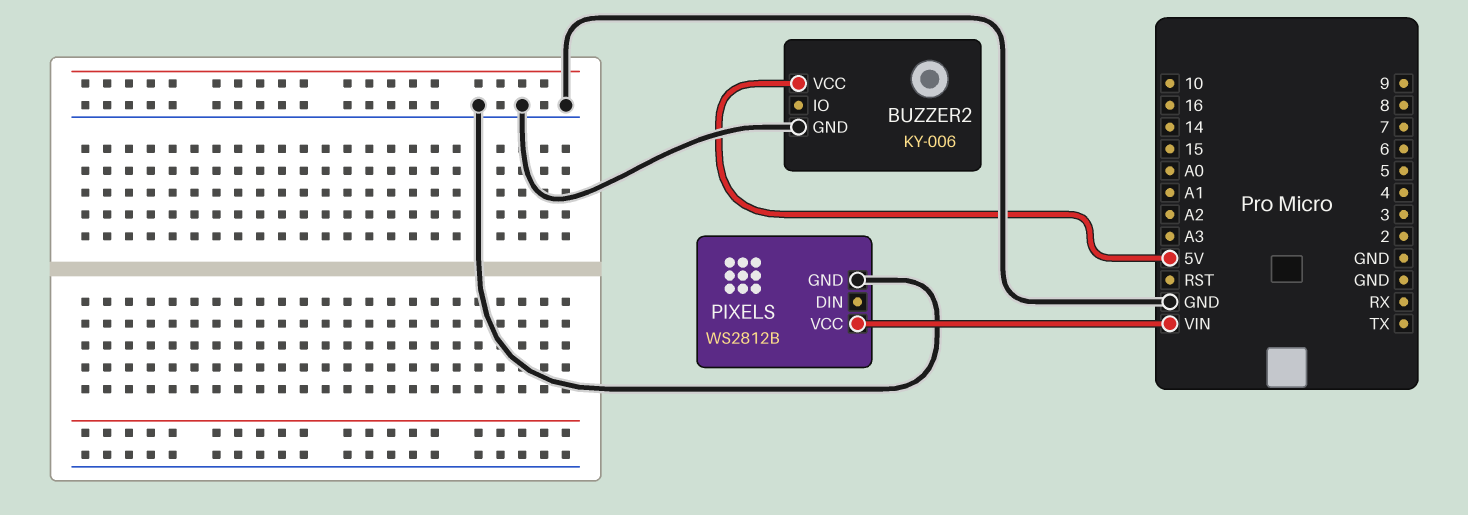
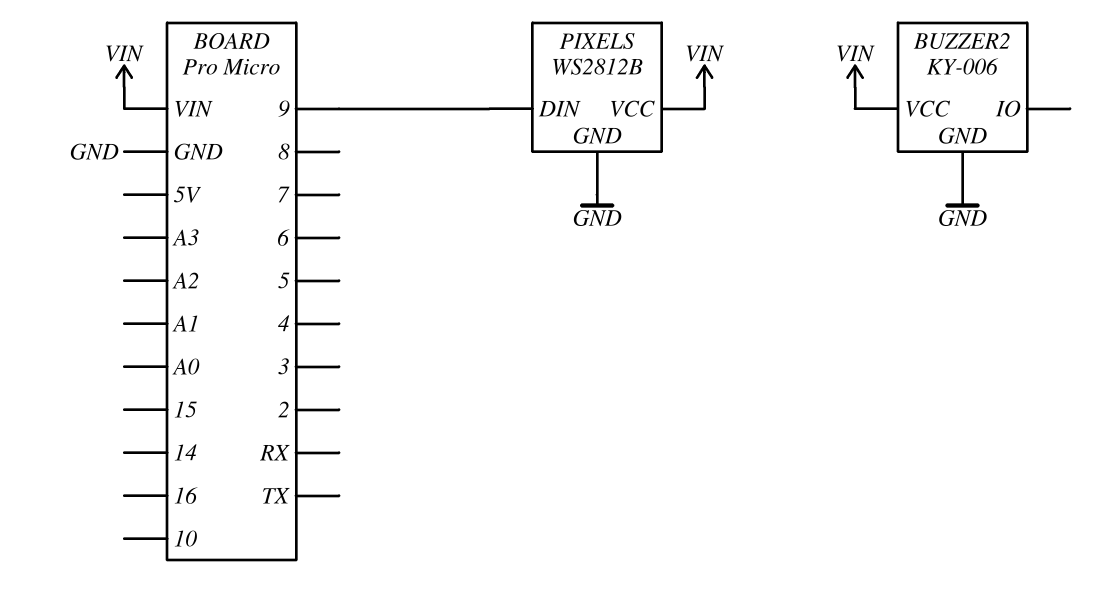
BUZZER2 pin VCC: 5V -> VIN
PIXELS pin DIN: none -> 9

